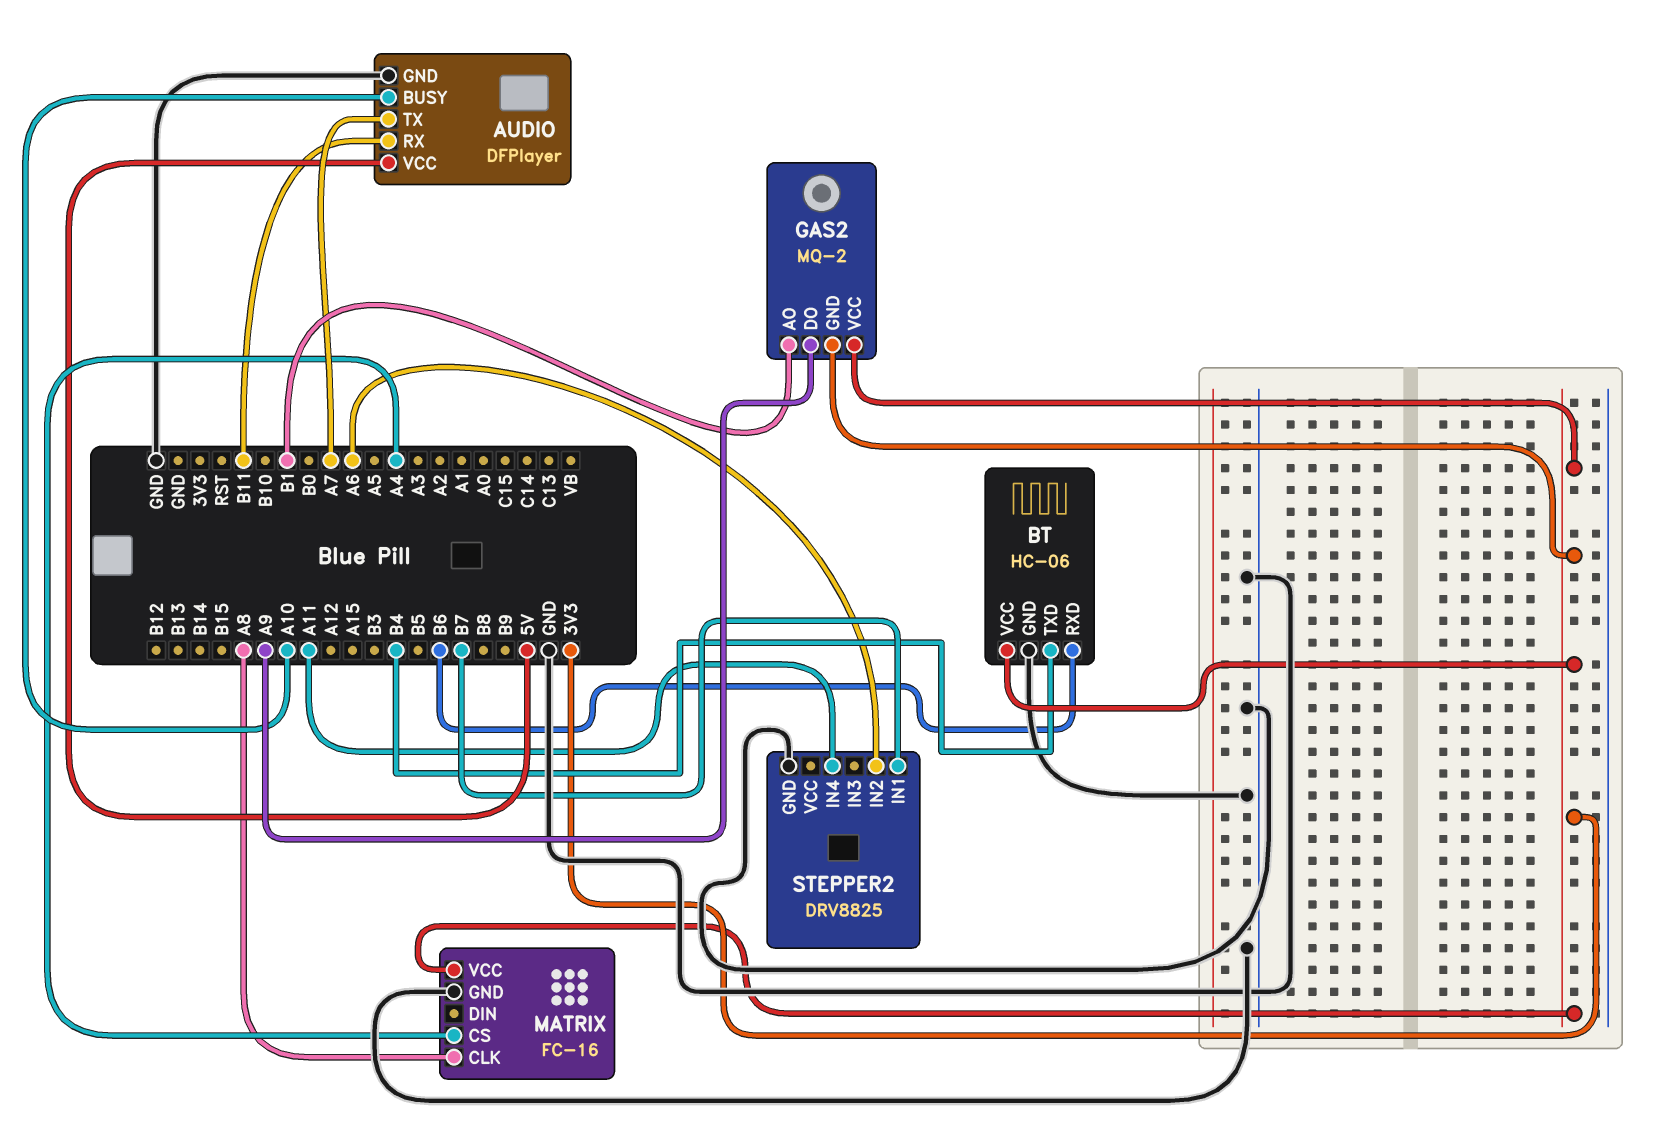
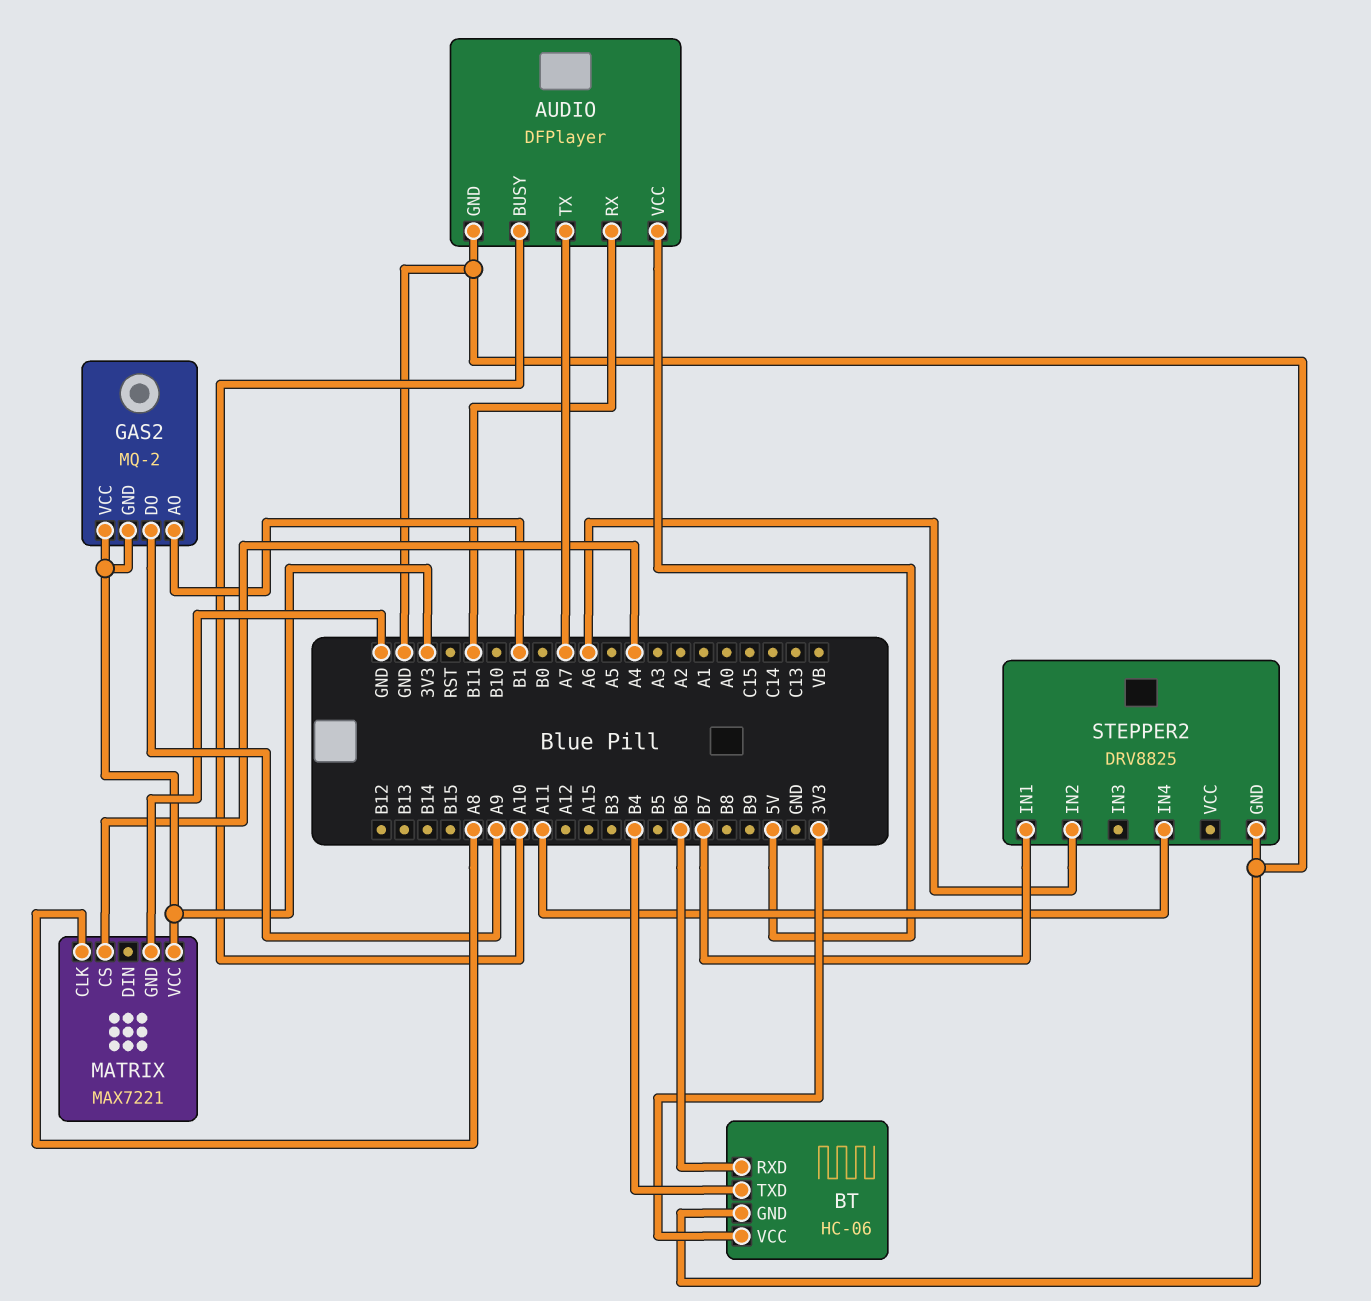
MATRIX: FC-16 -> MAX7221

